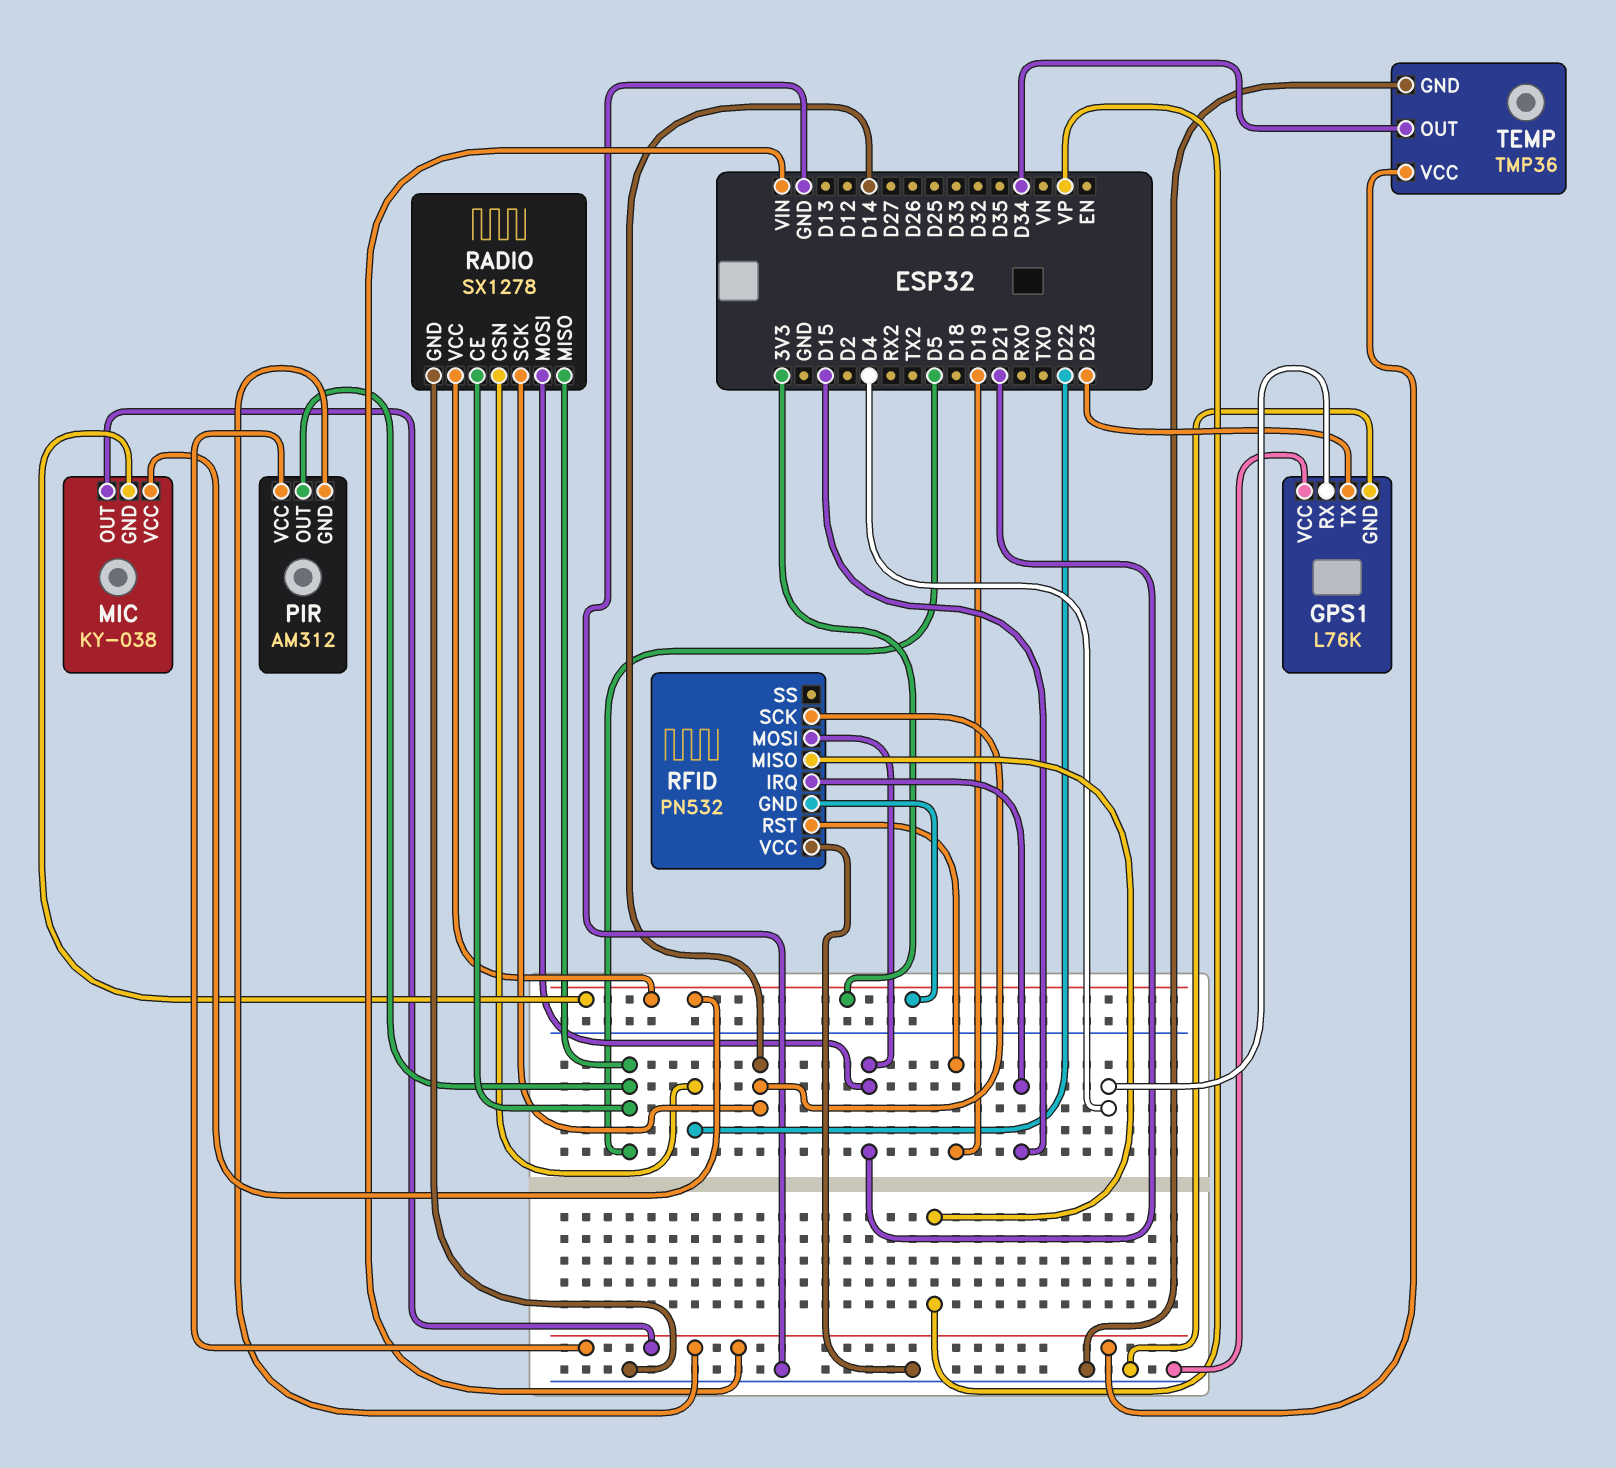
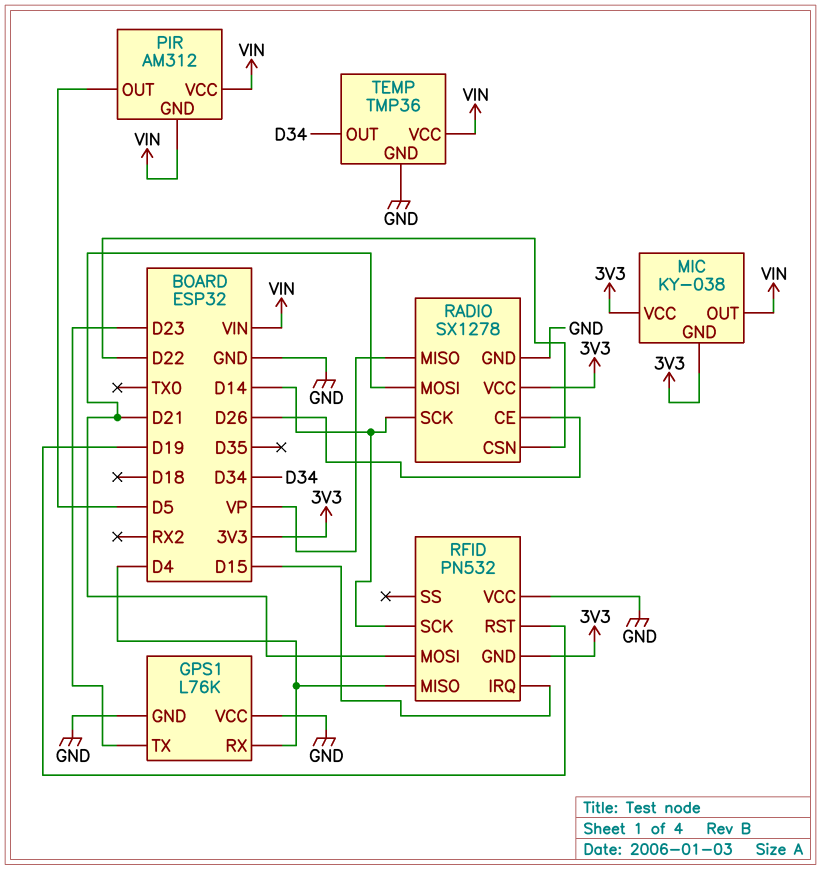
RADIO pin CE: D5 -> D26
RADIO pin MISO: D5 -> VP
RFID pin MISO: VP -> D4

